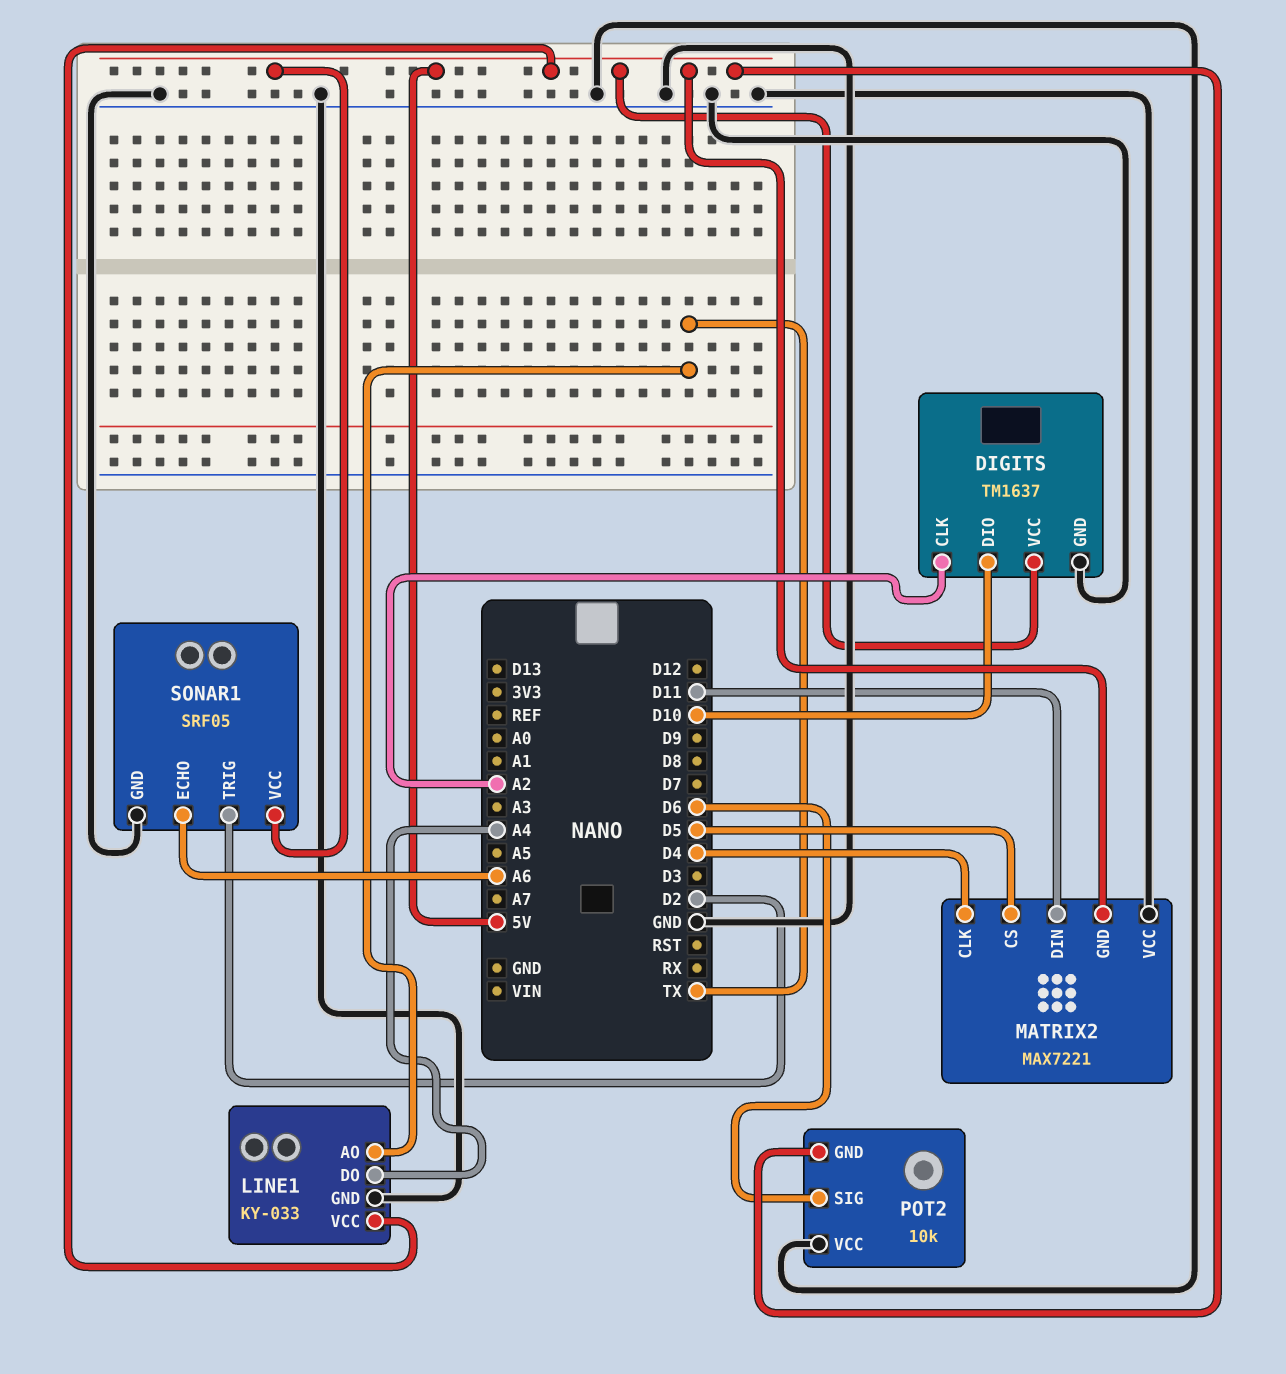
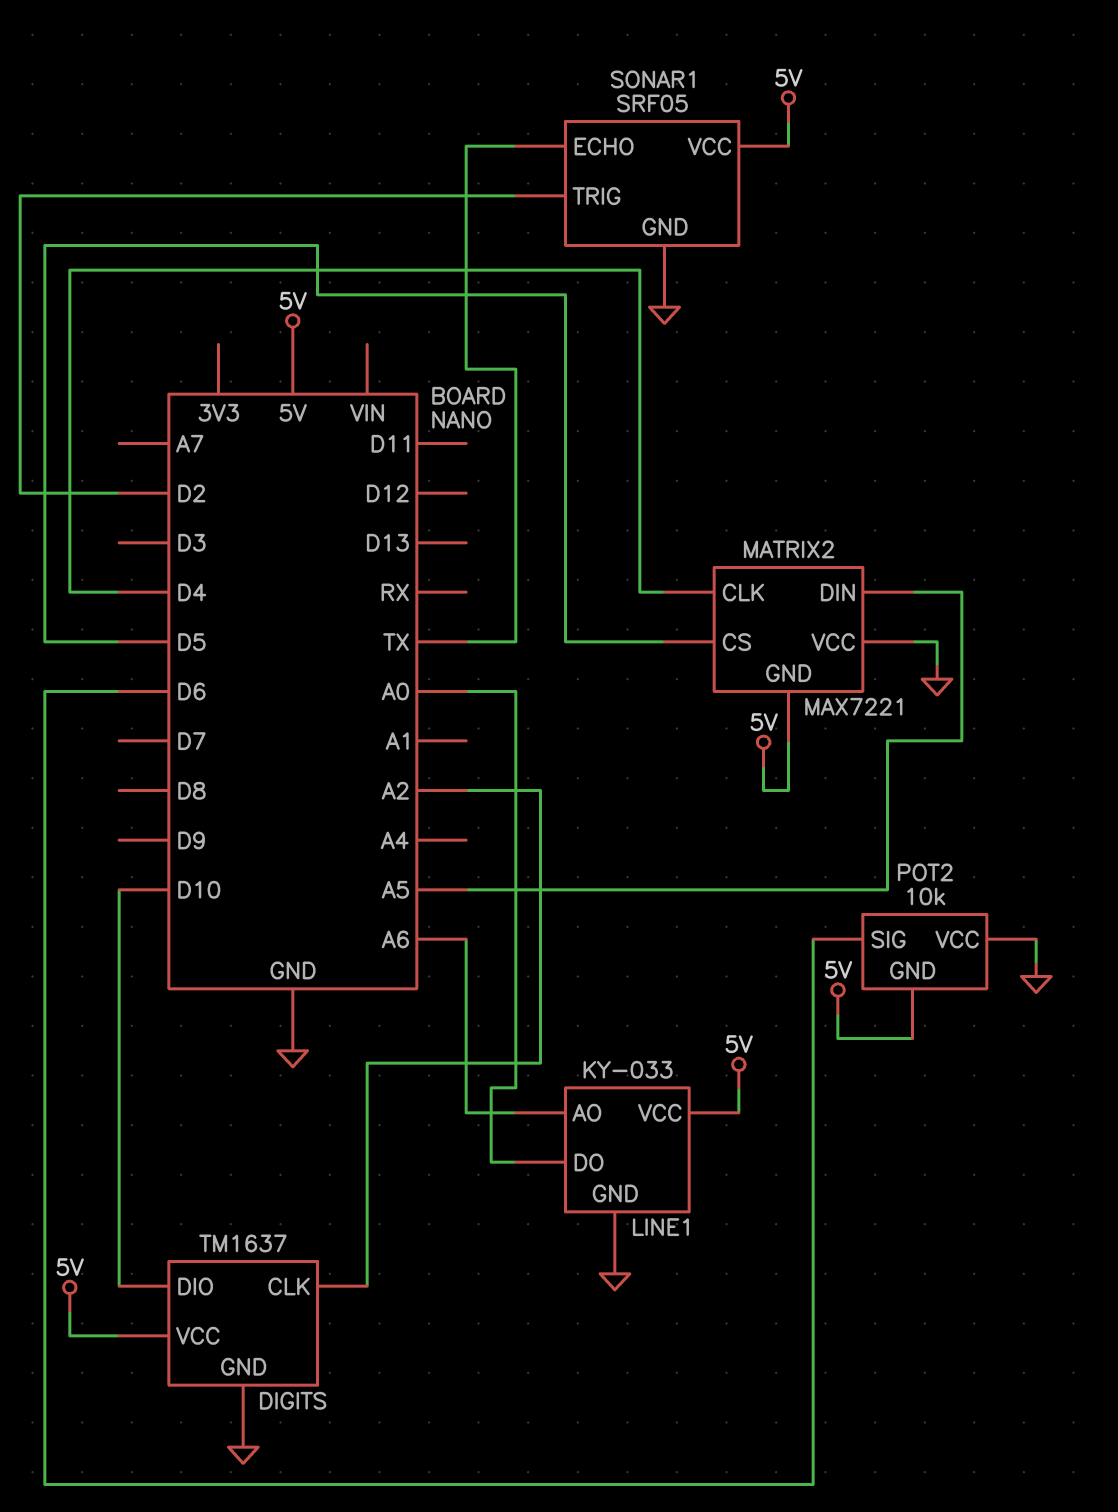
LINE1 pin AO: TX -> A6
LINE1 pin DO: A4 -> A0
MATRIX2 pin DIN: D11 -> A5
SONAR1 pin ECHO: A6 -> TX

